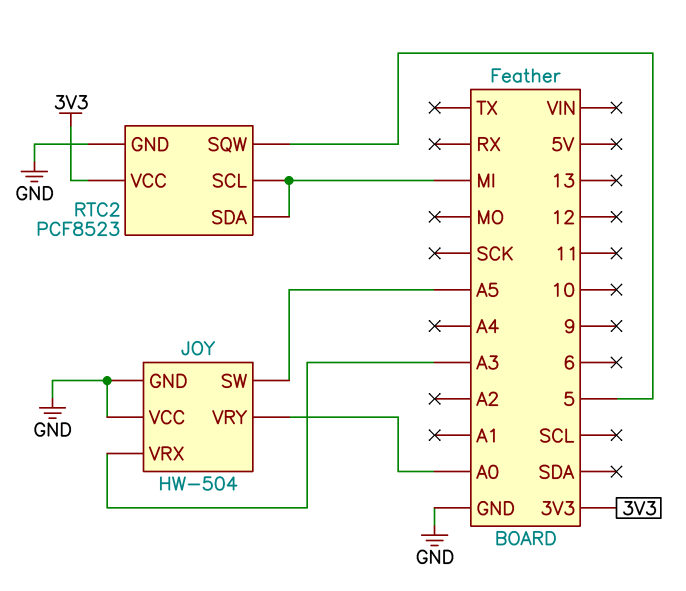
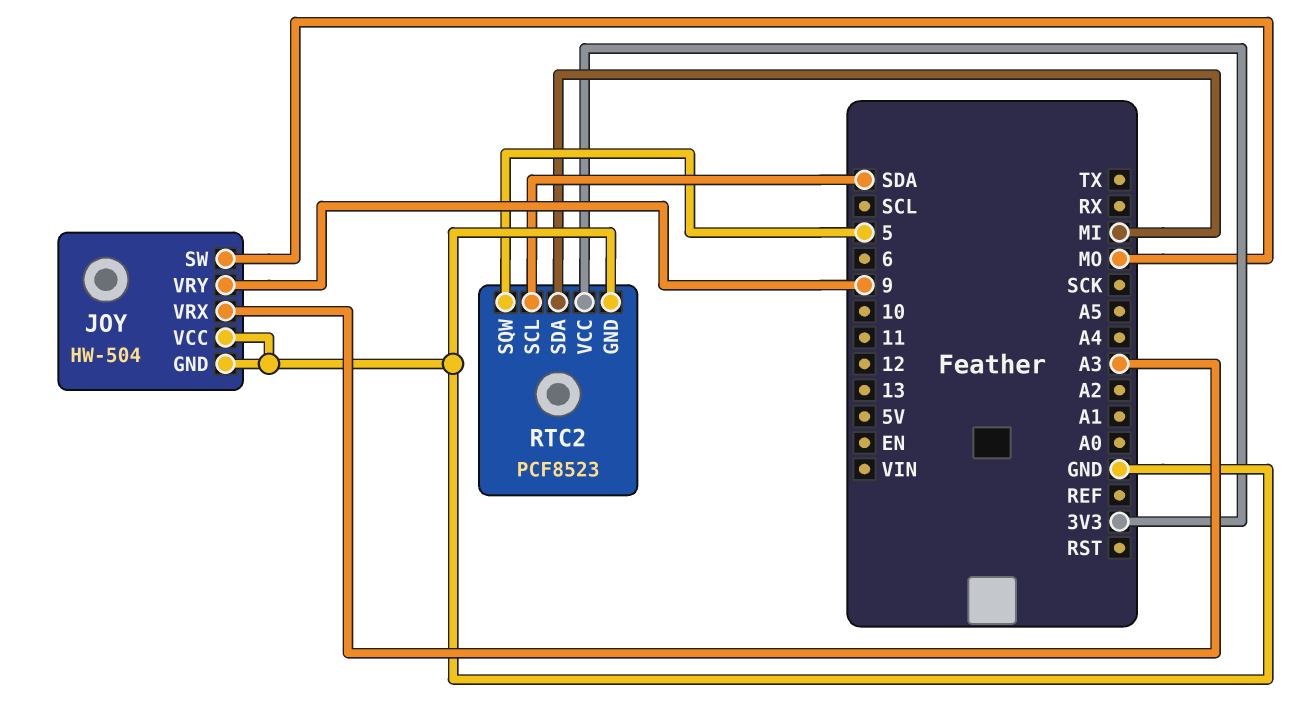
JOY pin SW: A5 -> MO
JOY pin VRY: A0 -> 9
RTC2 pin SCL: MI -> SDA

